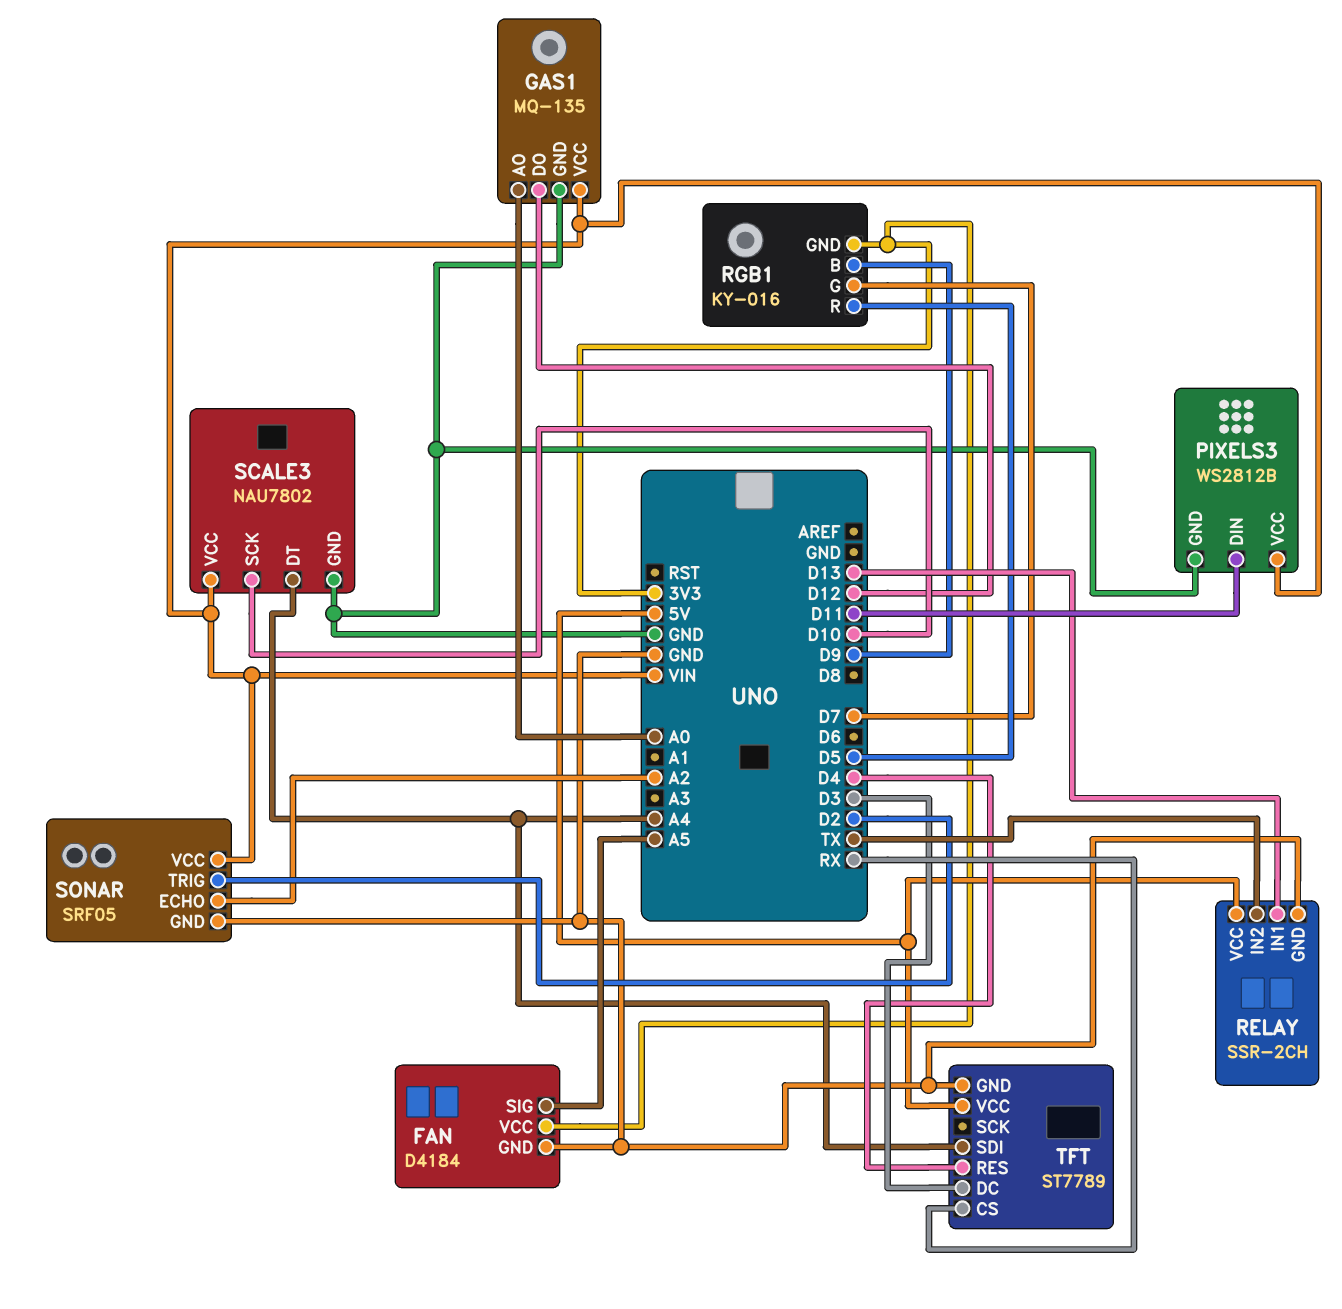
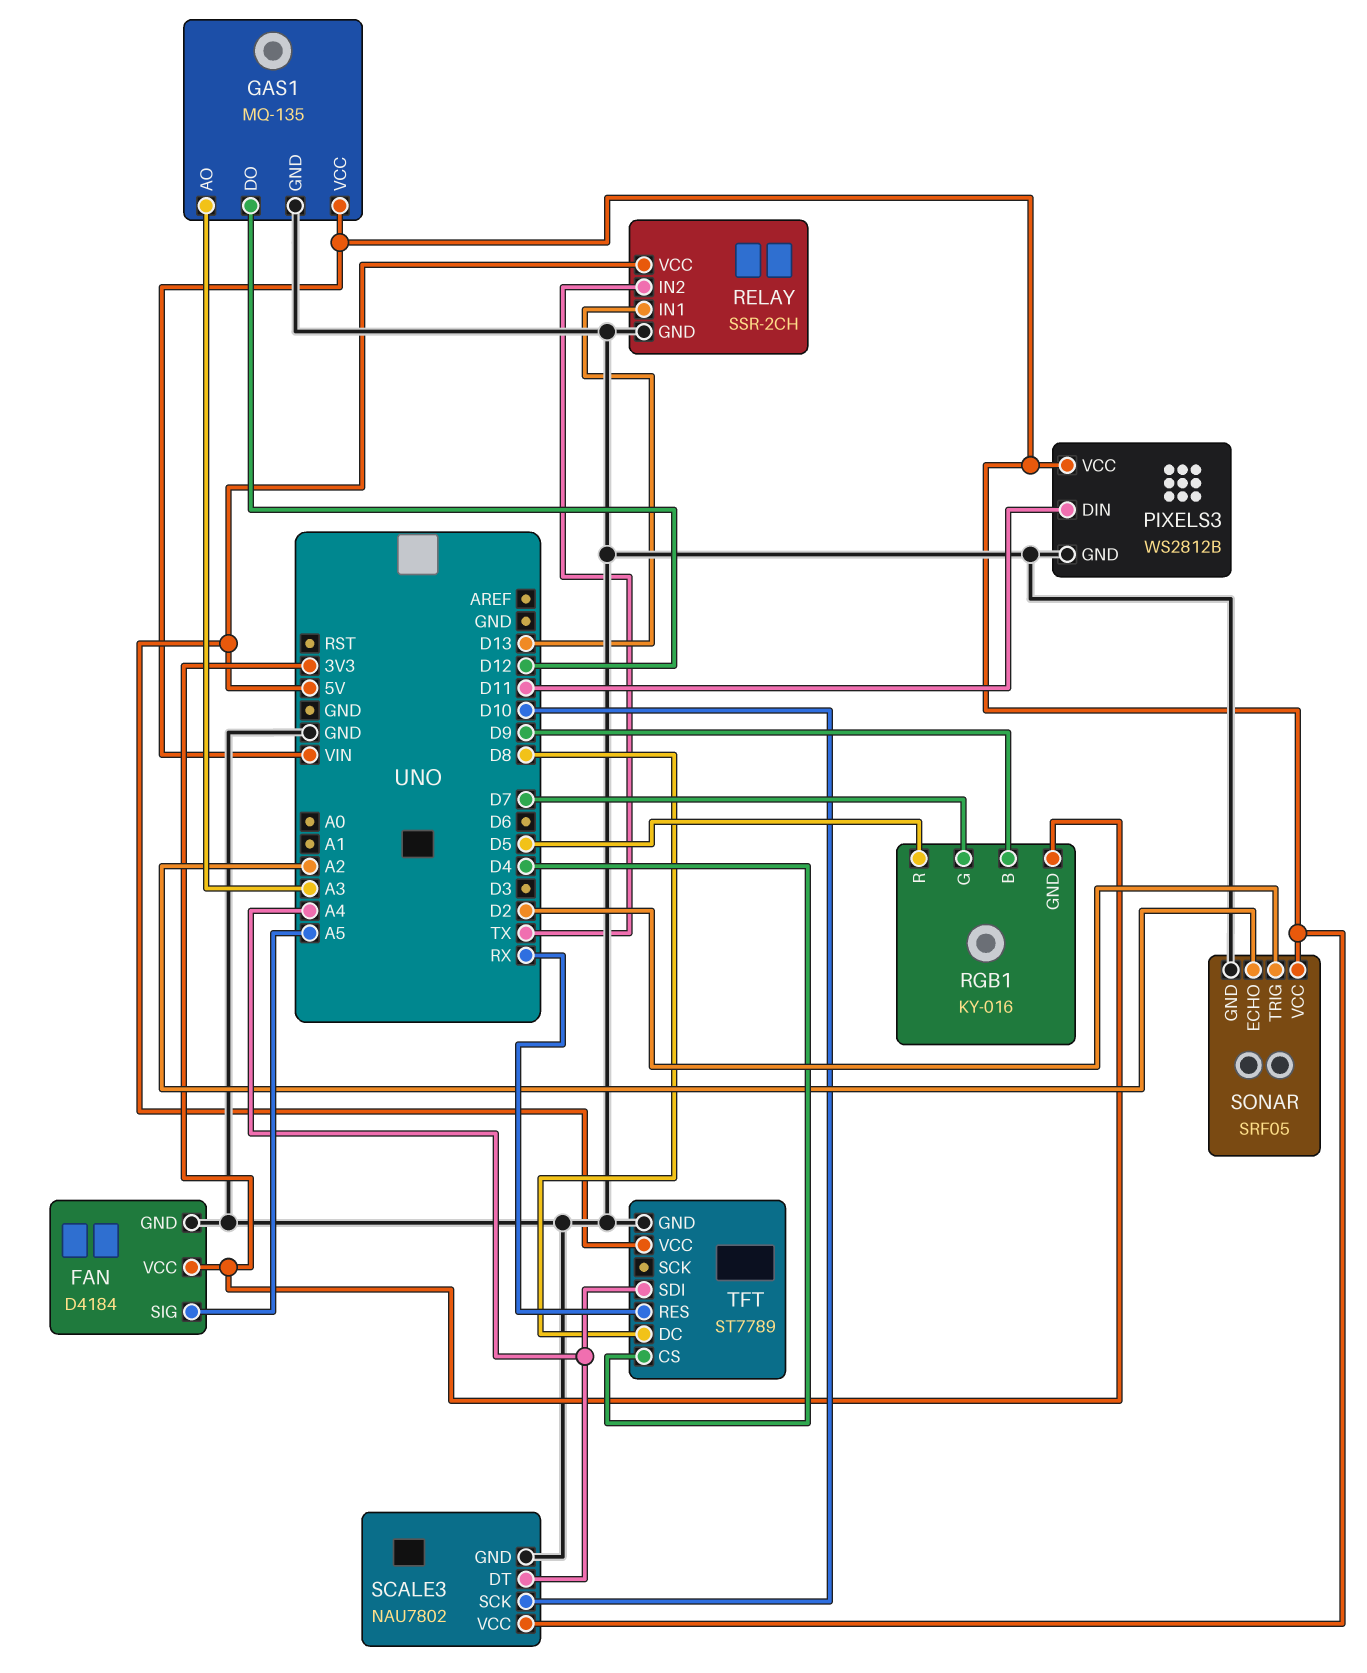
GAS1 pin AO: A0 -> A3
TFT pin CS: RX -> D4
TFT pin DC: D3 -> D8
TFT pin RES: D4 -> RX

